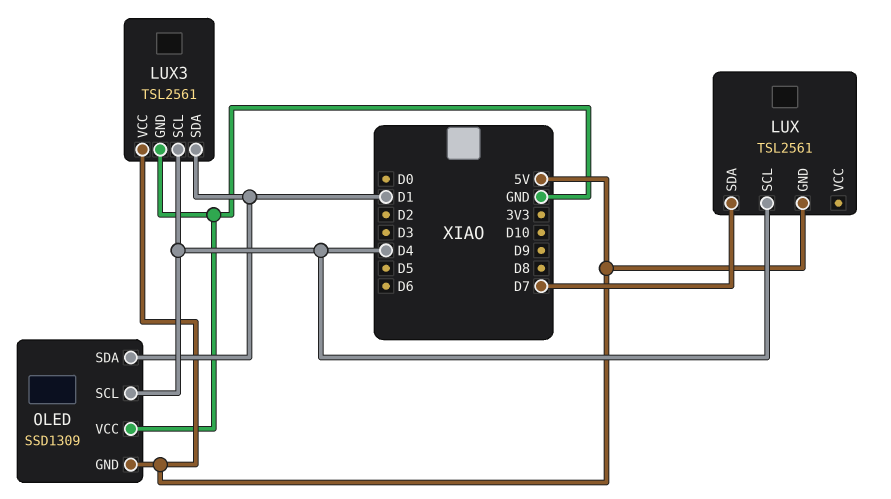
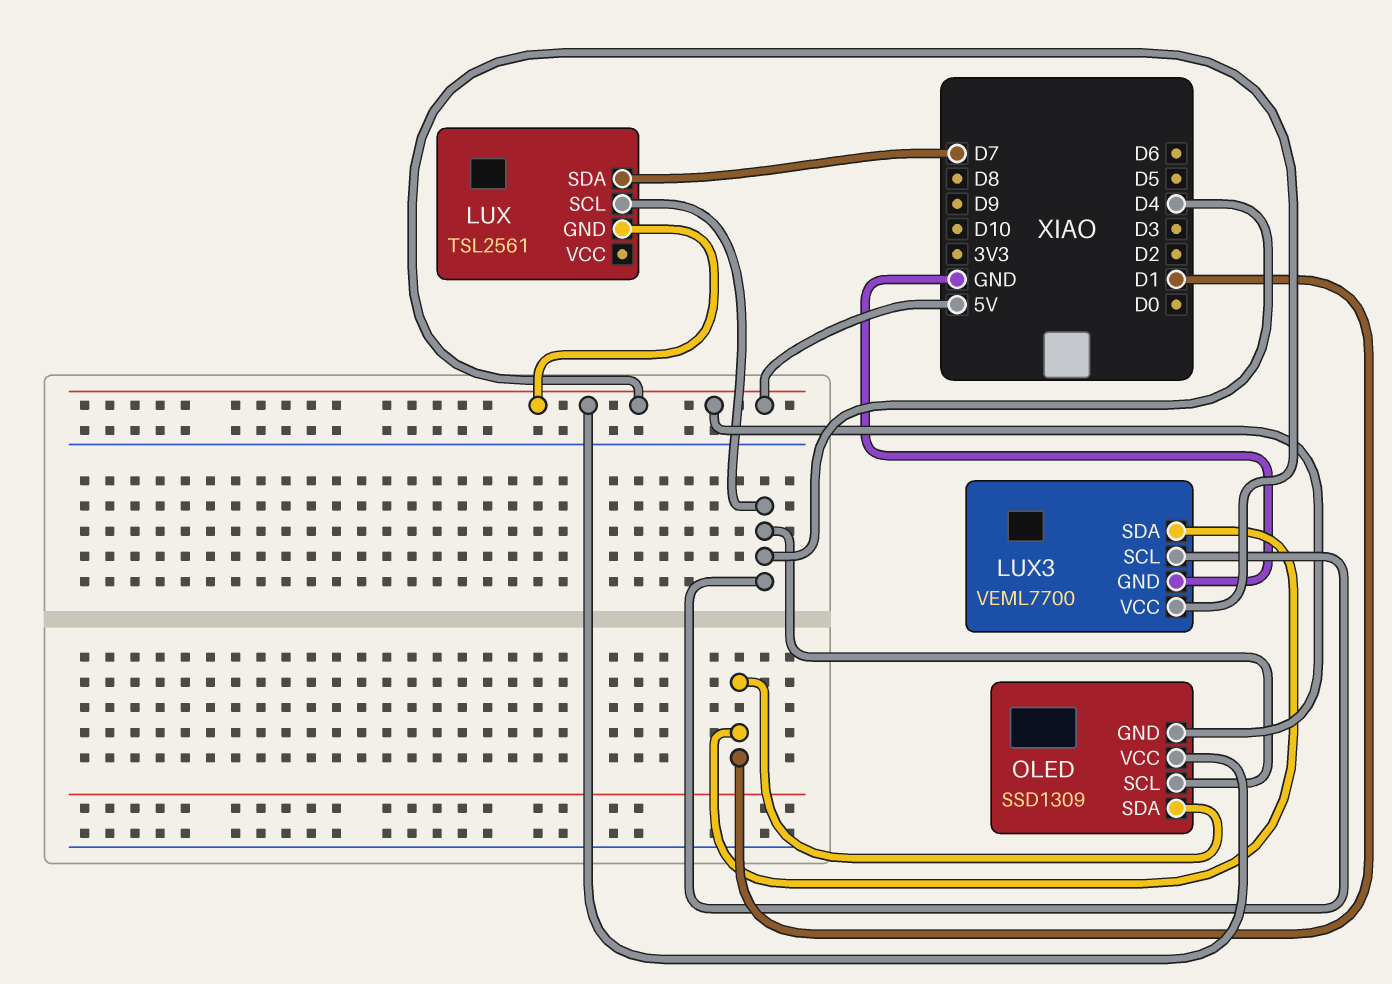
LUX3: TSL2561 -> VEML7700
OLED pin VCC: GND -> 5V

